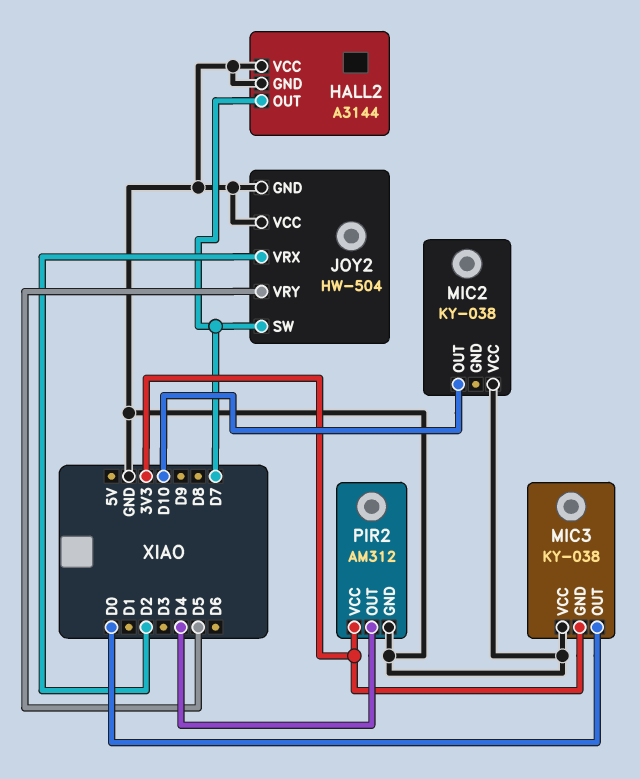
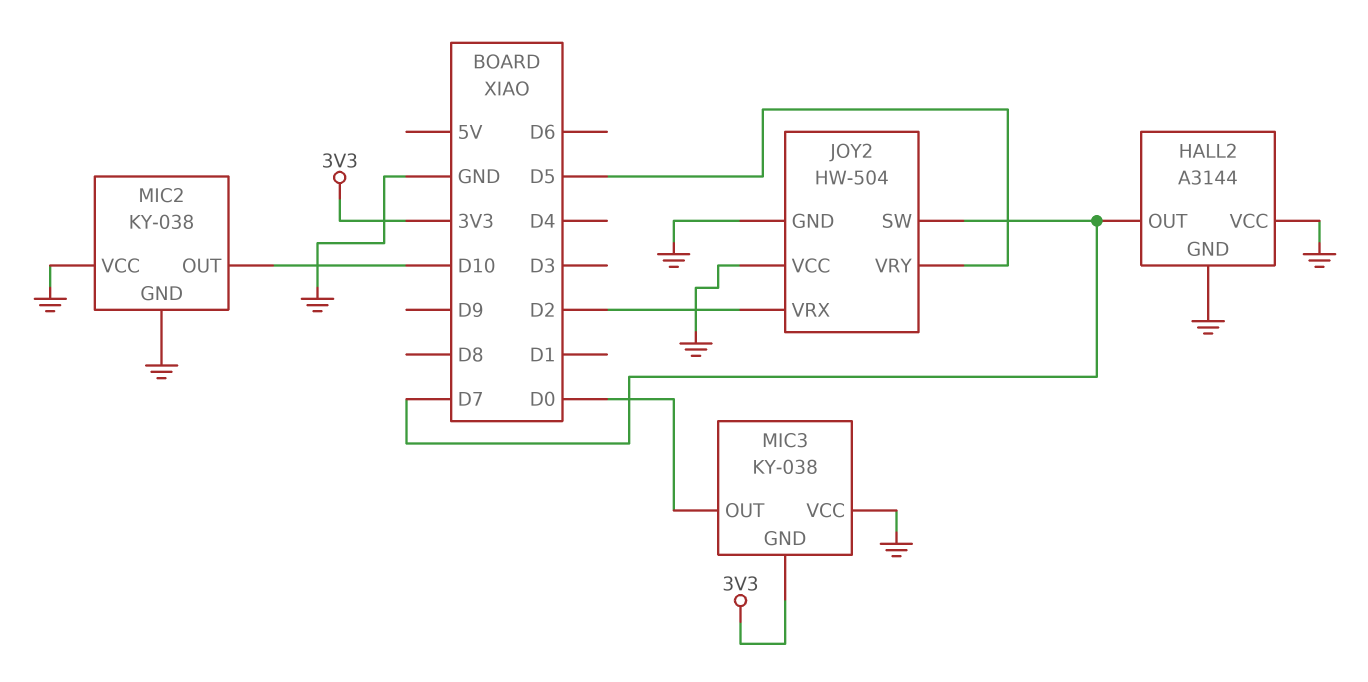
MIC2 pin GND: none -> GND
PIR2: AM312 -> none
PIR2 pin GND: GND -> none
PIR2 pin OUT: D4 -> none
PIR2 pin VCC: 3V3 -> none

